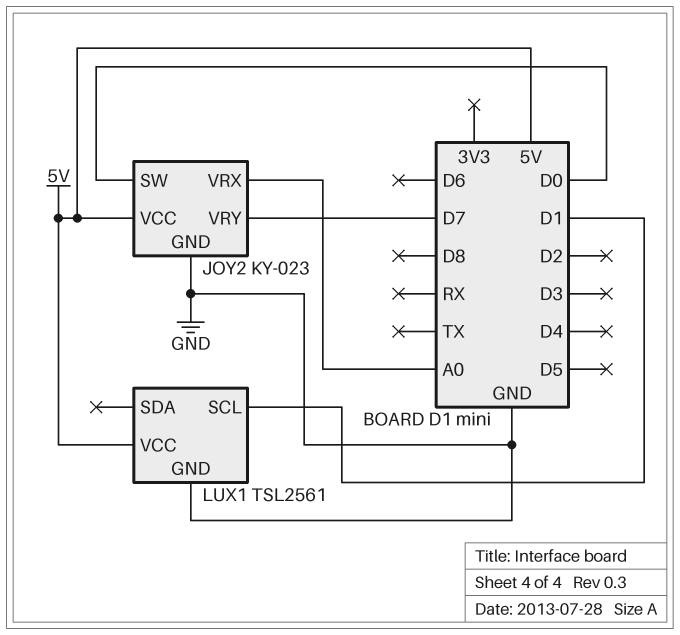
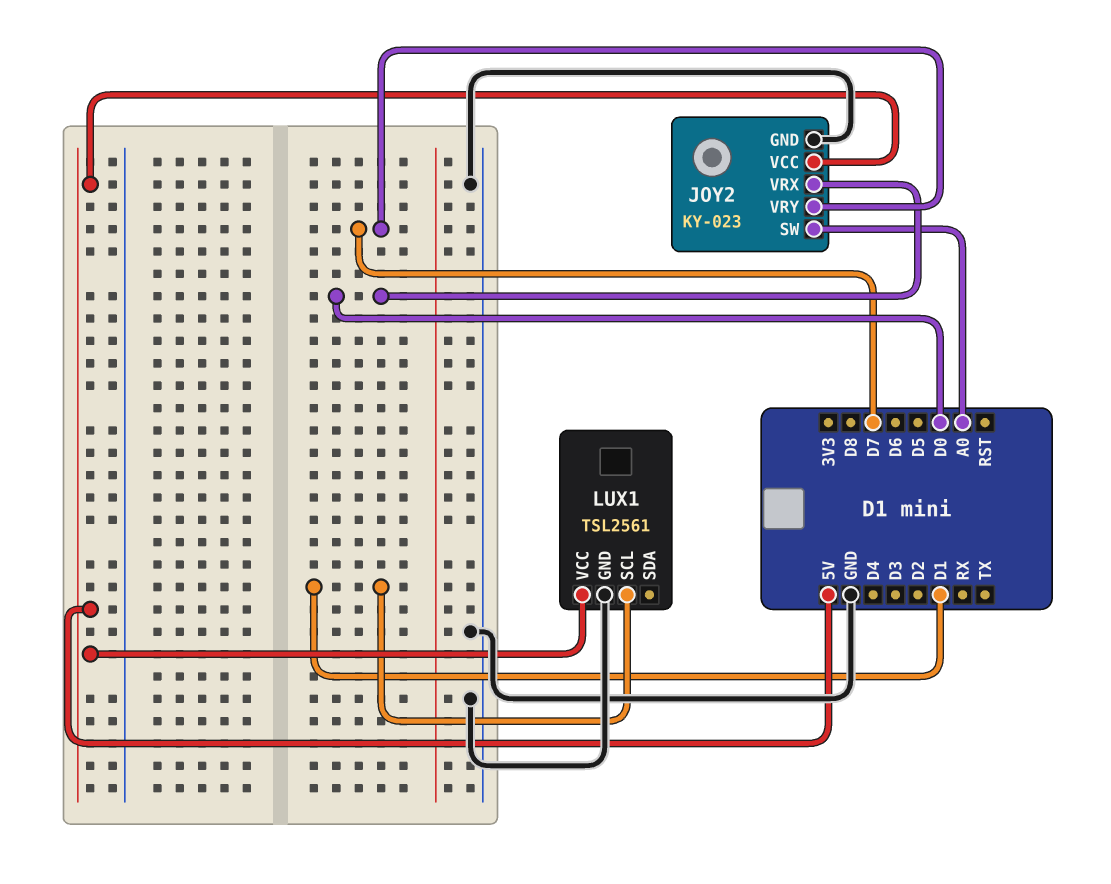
JOY2 pin SW: D0 -> A0
JOY2 pin VRX: A0 -> D0

